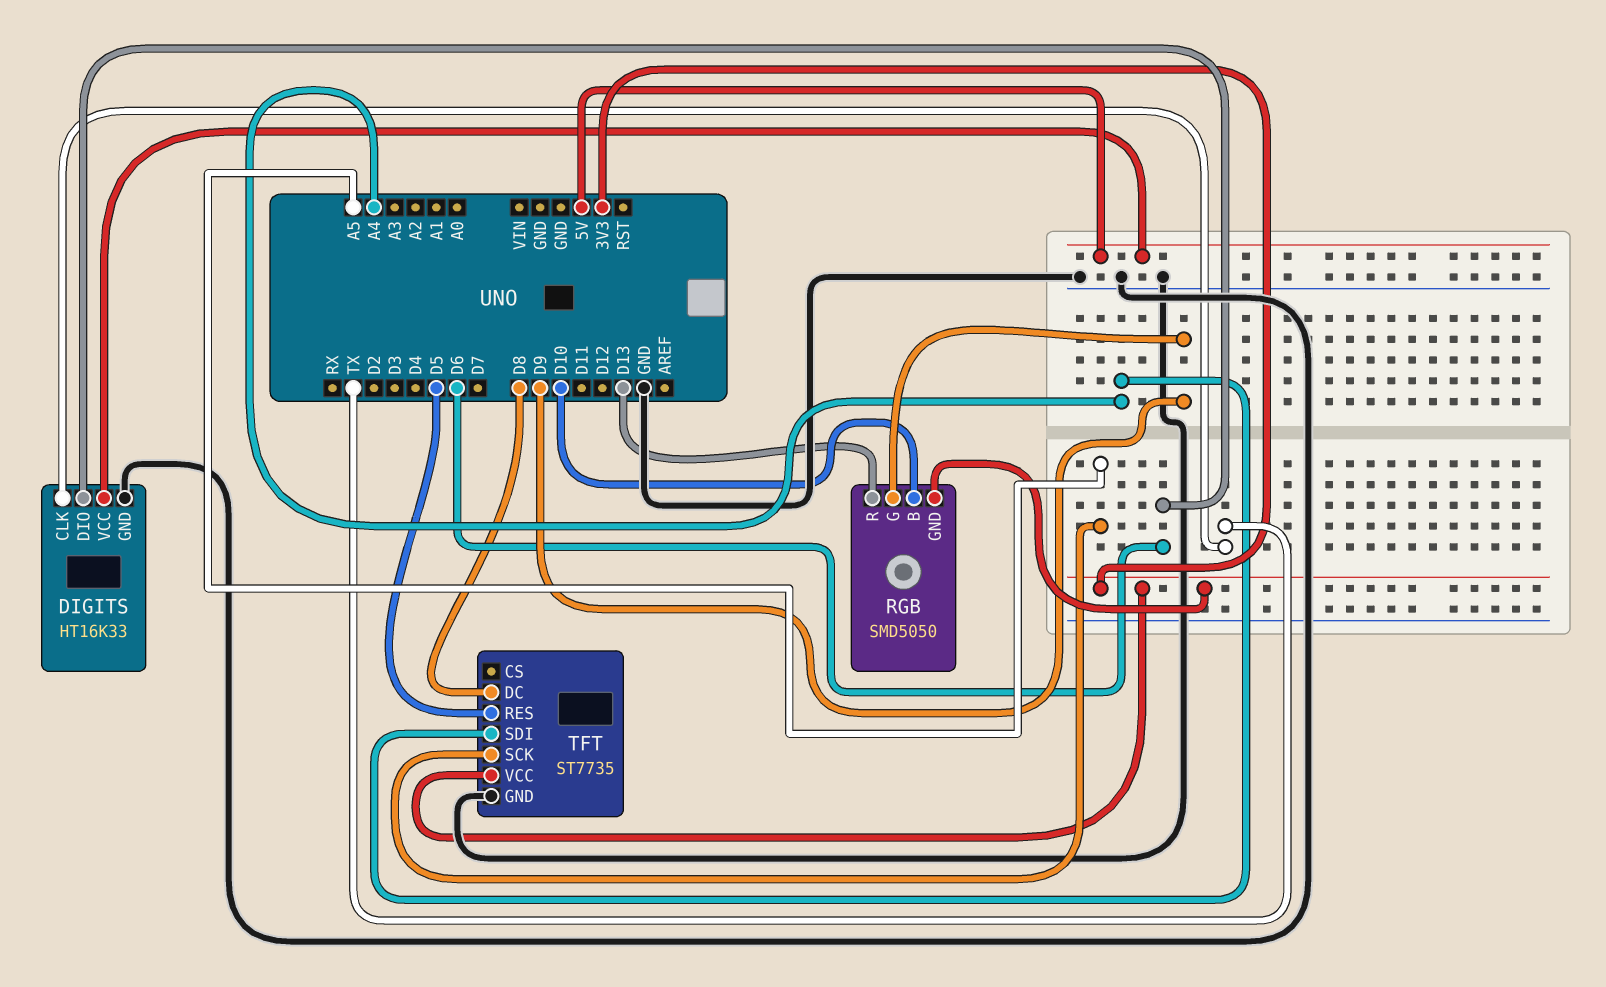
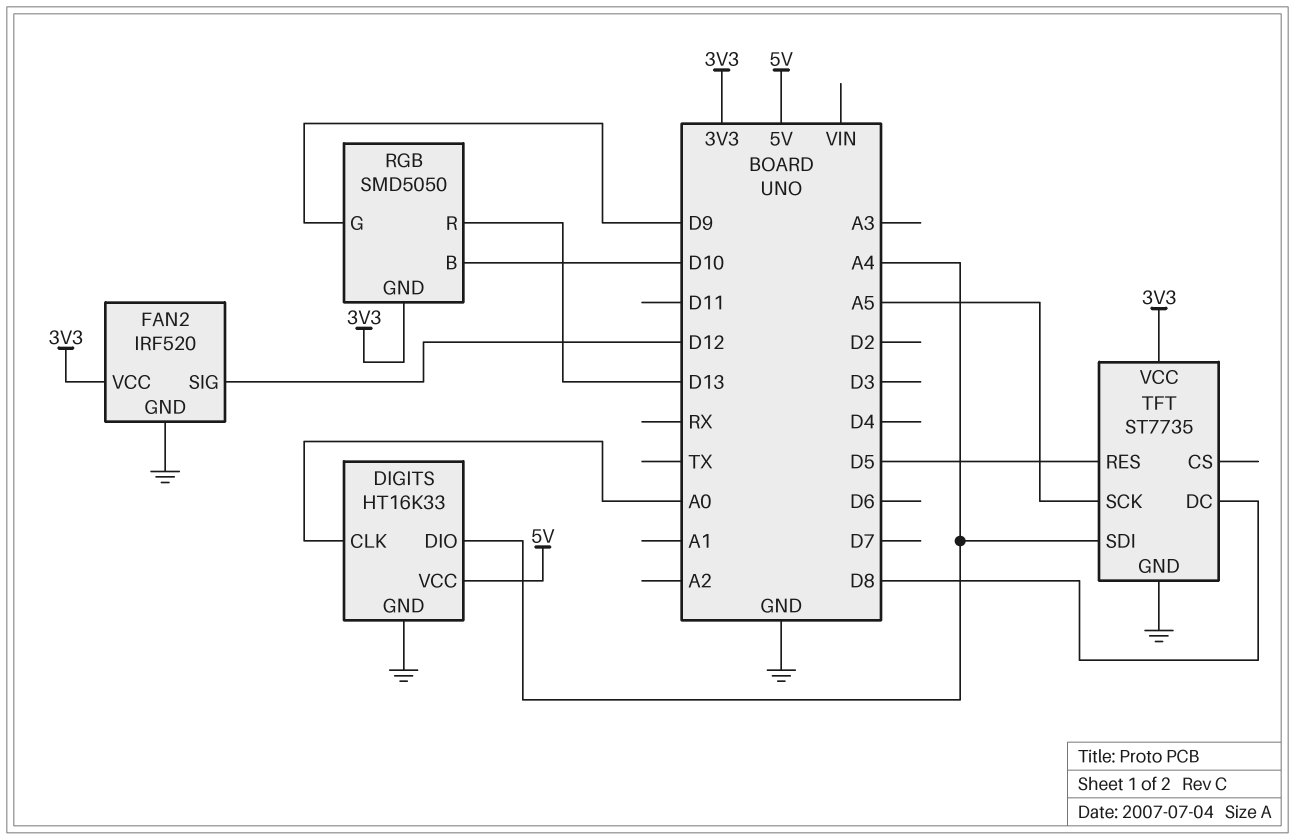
DIGITS pin CLK: TX -> A0
DIGITS pin DIO: D6 -> A4
FAN2: none -> IRF520
FAN2 pin GND: none -> GND
FAN2 pin SIG: none -> D12
FAN2 pin VCC: none -> 3V3

